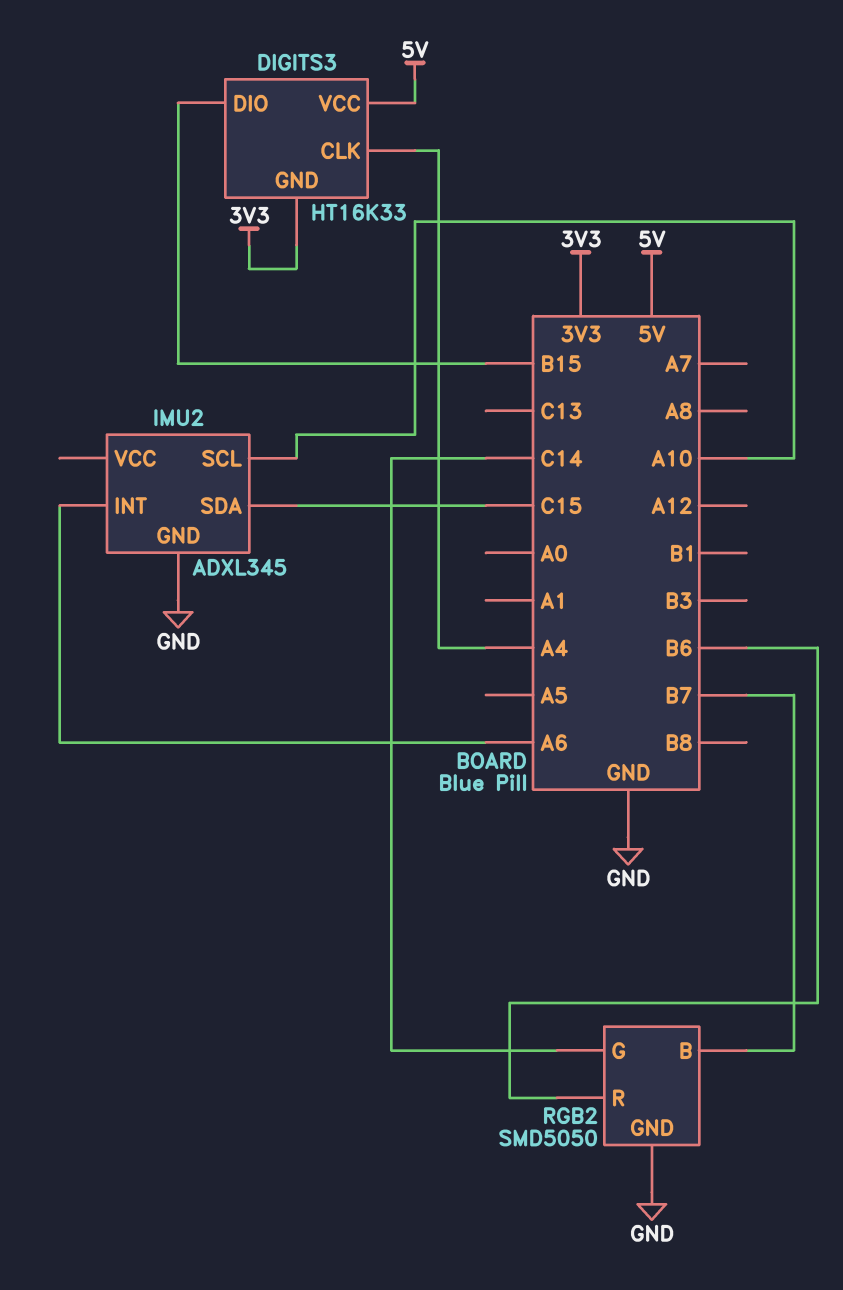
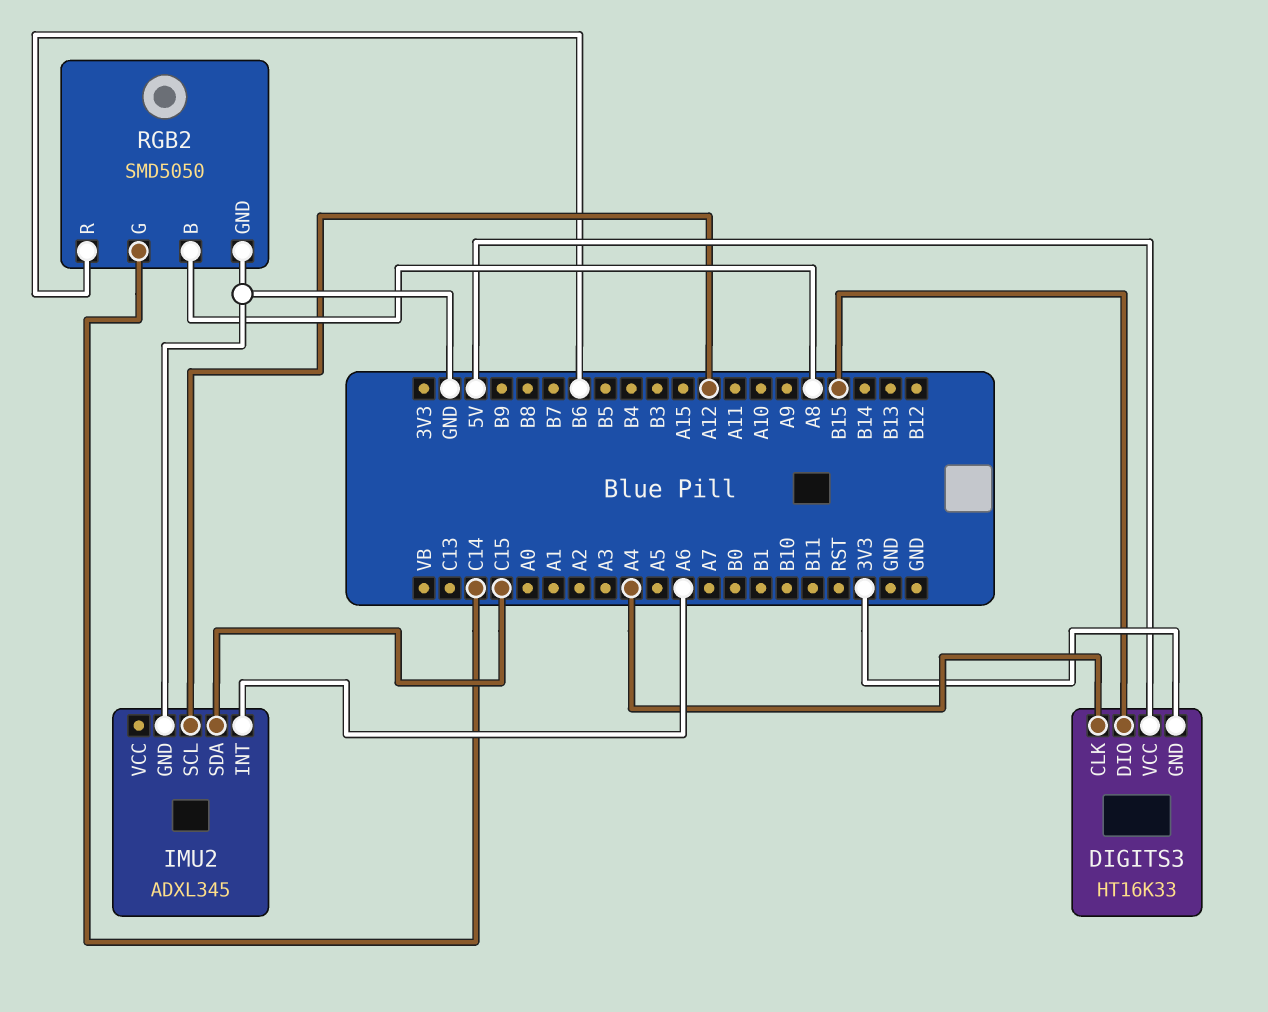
IMU2 pin SCL: A10 -> A12
RGB2 pin B: B7 -> A8

